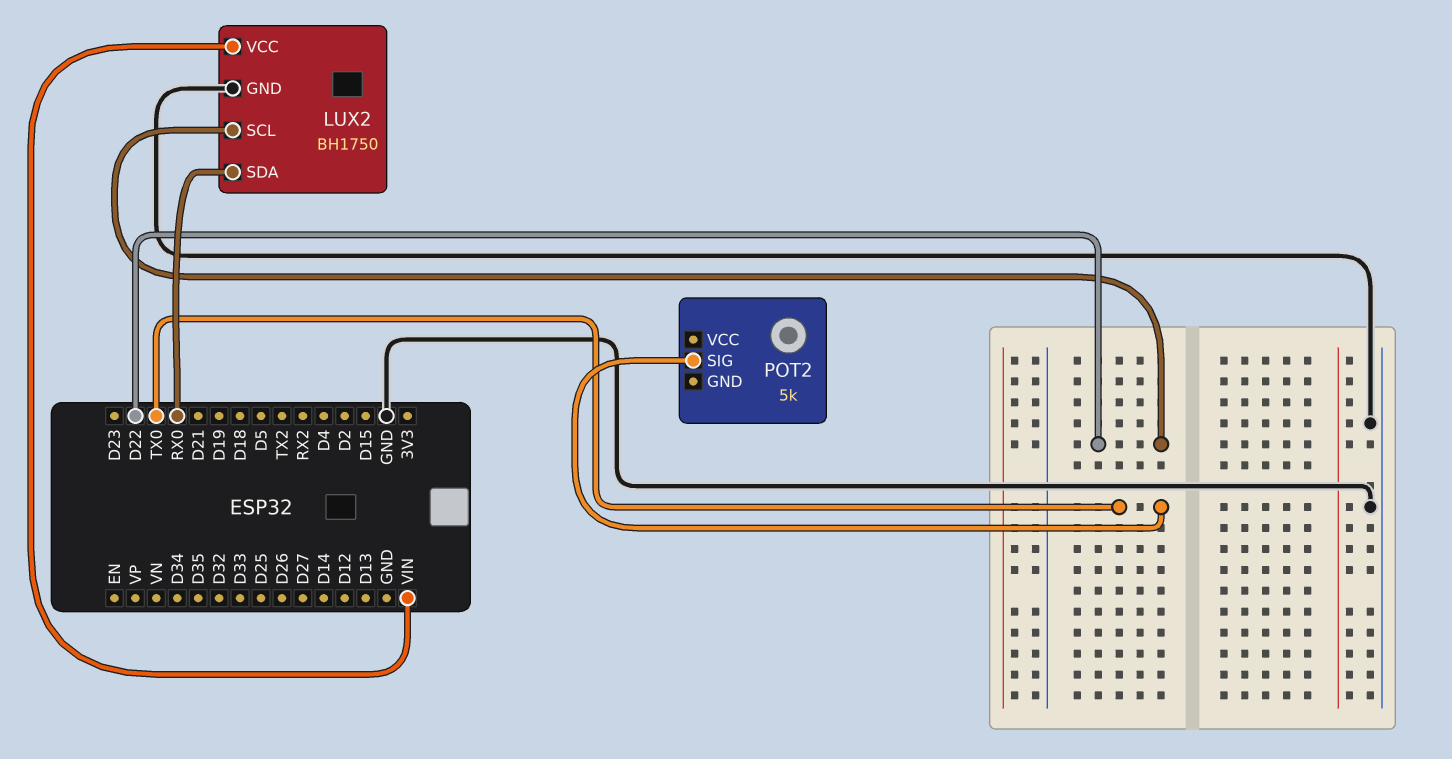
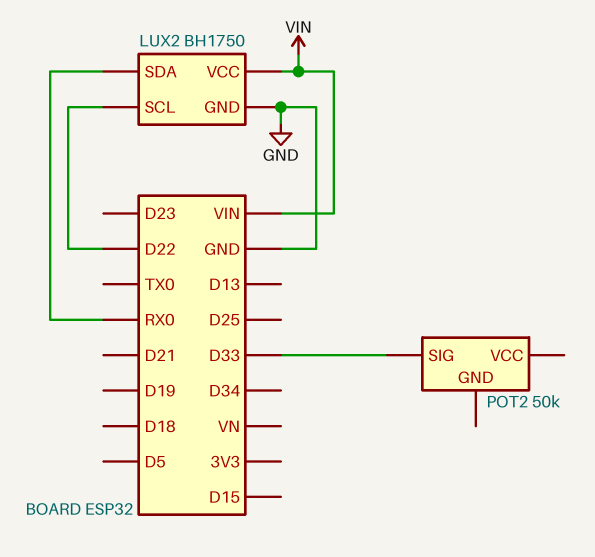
POT2: 5k -> 50k
POT2 pin SIG: TX0 -> D33

